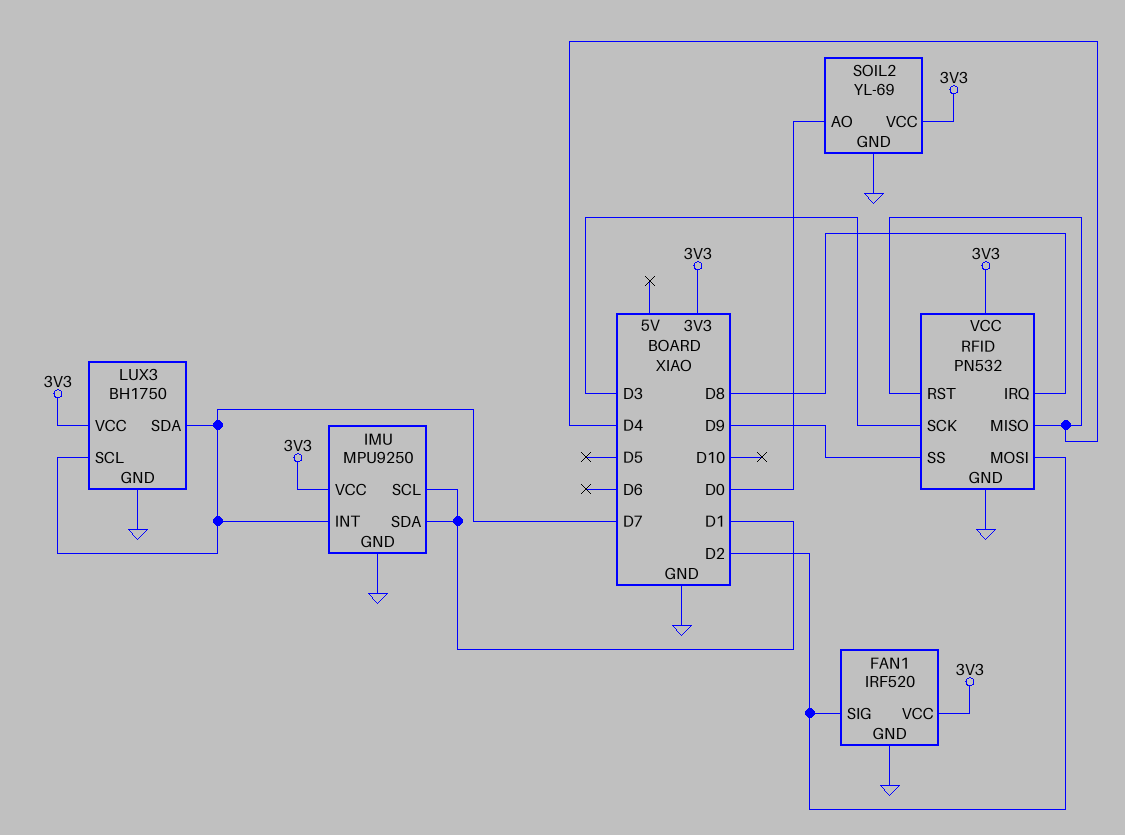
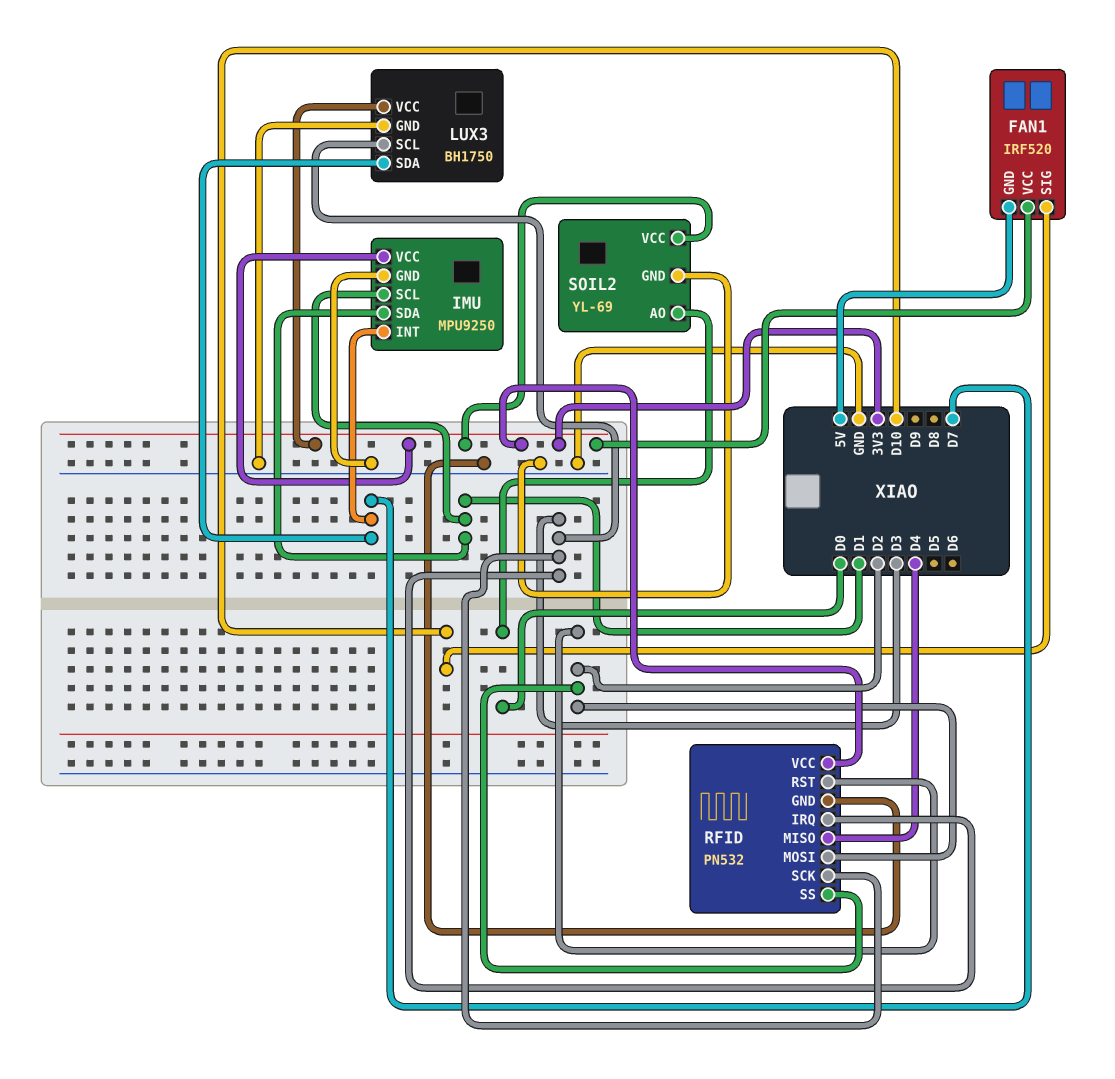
FAN1 pin GND: GND -> 5V
FAN1 pin SIG: D2 -> D10
LUX3 pin SCL: D7 -> D3
RFID pin IRQ: D8 -> D3
RFID pin RST: D4 -> D2
RFID pin SS: D9 -> D2

